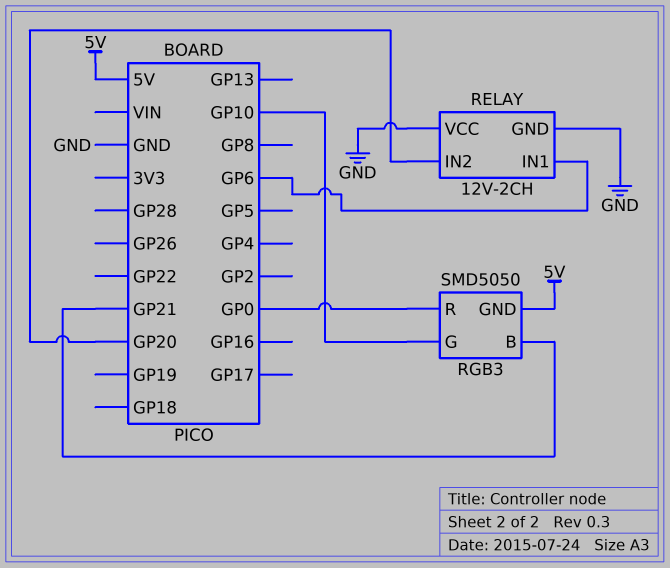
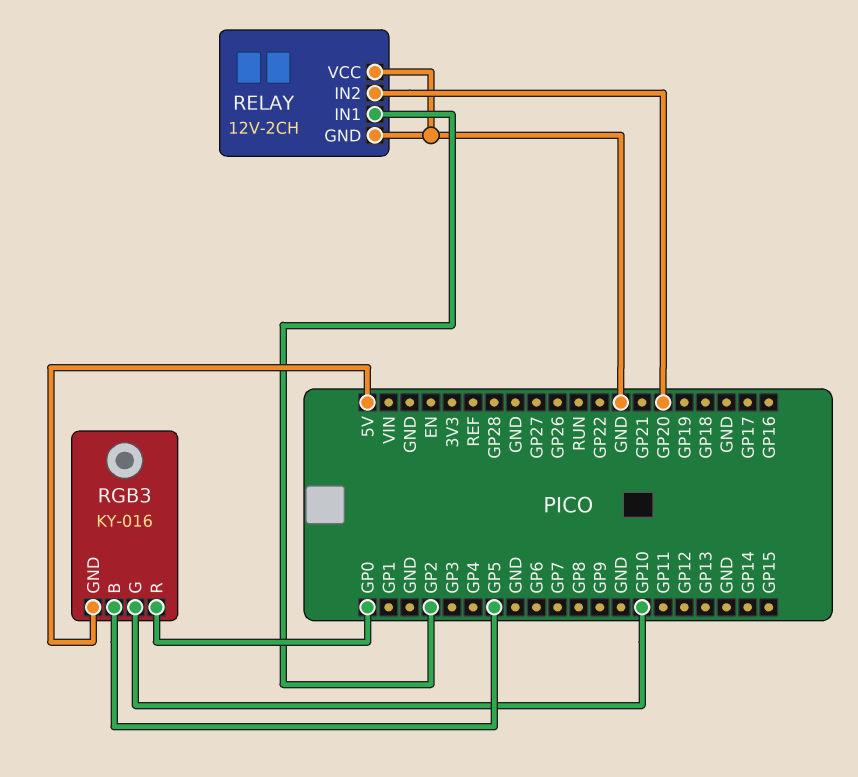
RELAY pin IN1: GP6 -> GP2
RGB3: SMD5050 -> KY-016
RGB3 pin B: GP21 -> GP5

